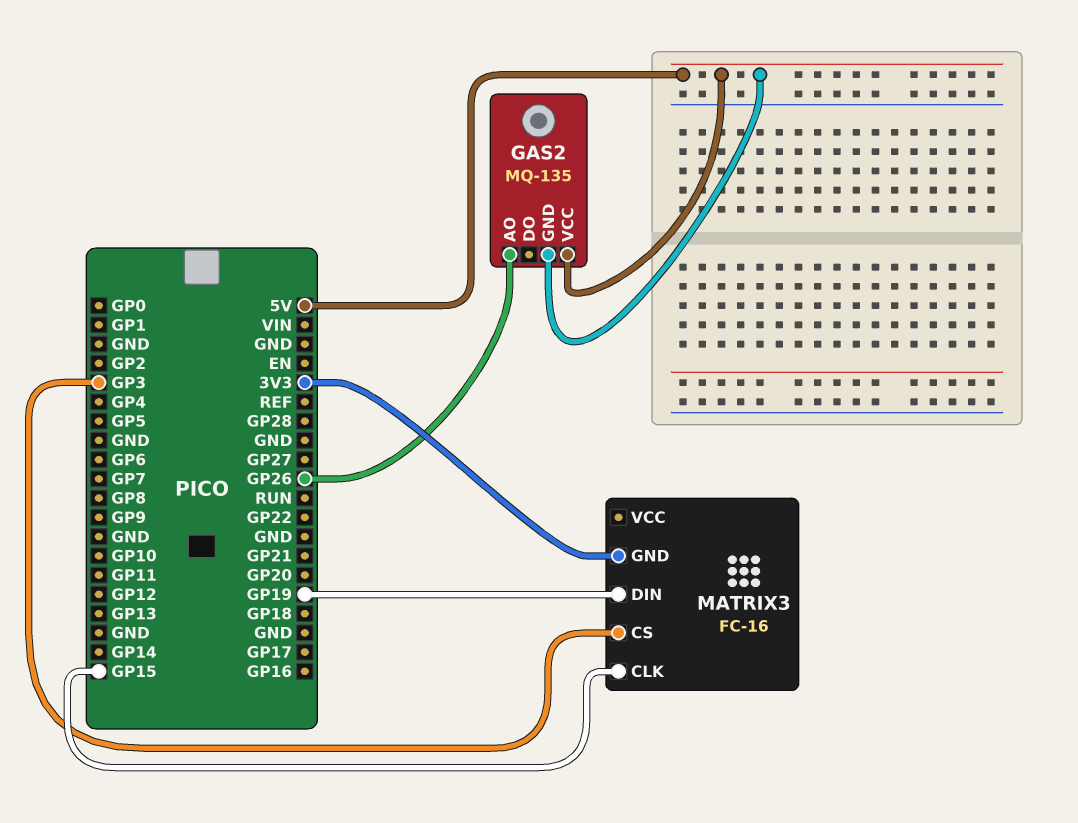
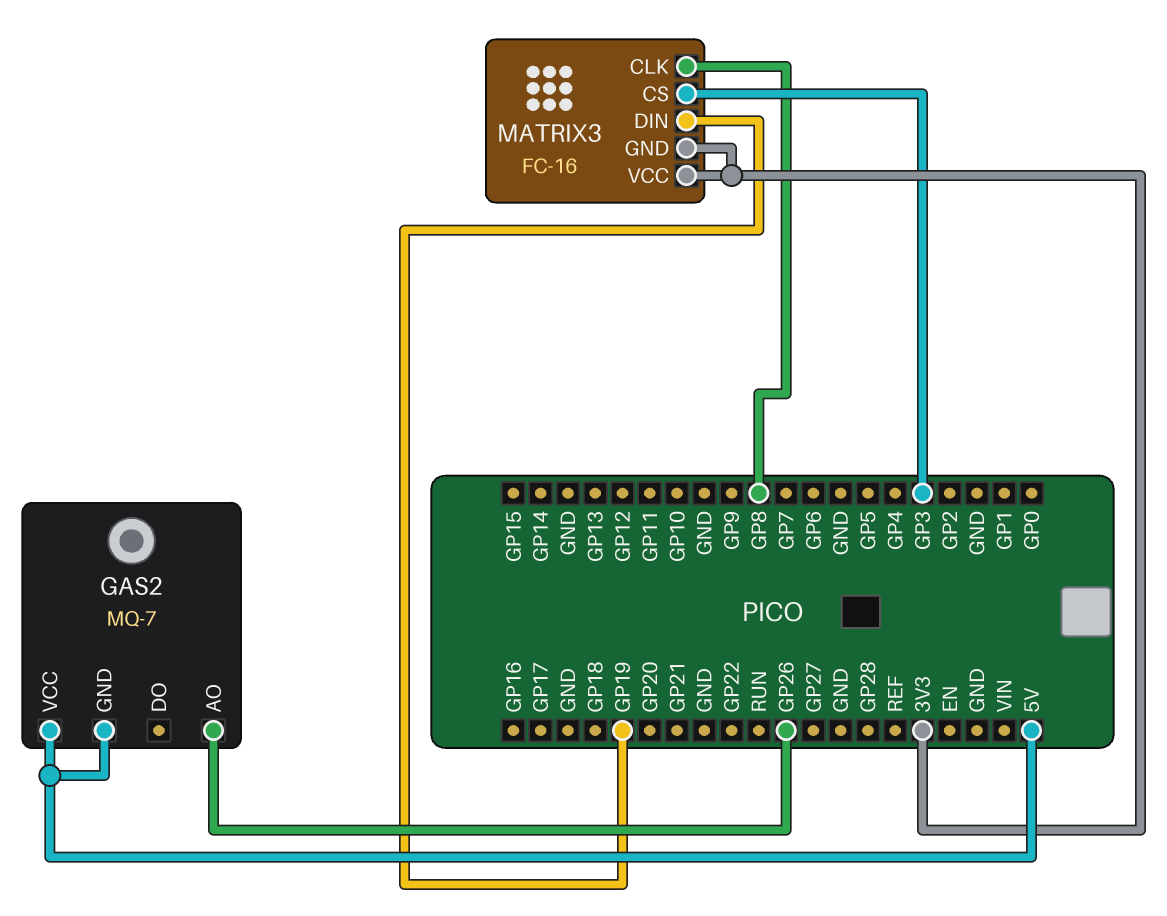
GAS2: MQ-135 -> MQ-7
MATRIX3 pin CLK: GP15 -> GP8
MATRIX3 pin VCC: none -> 3V3

